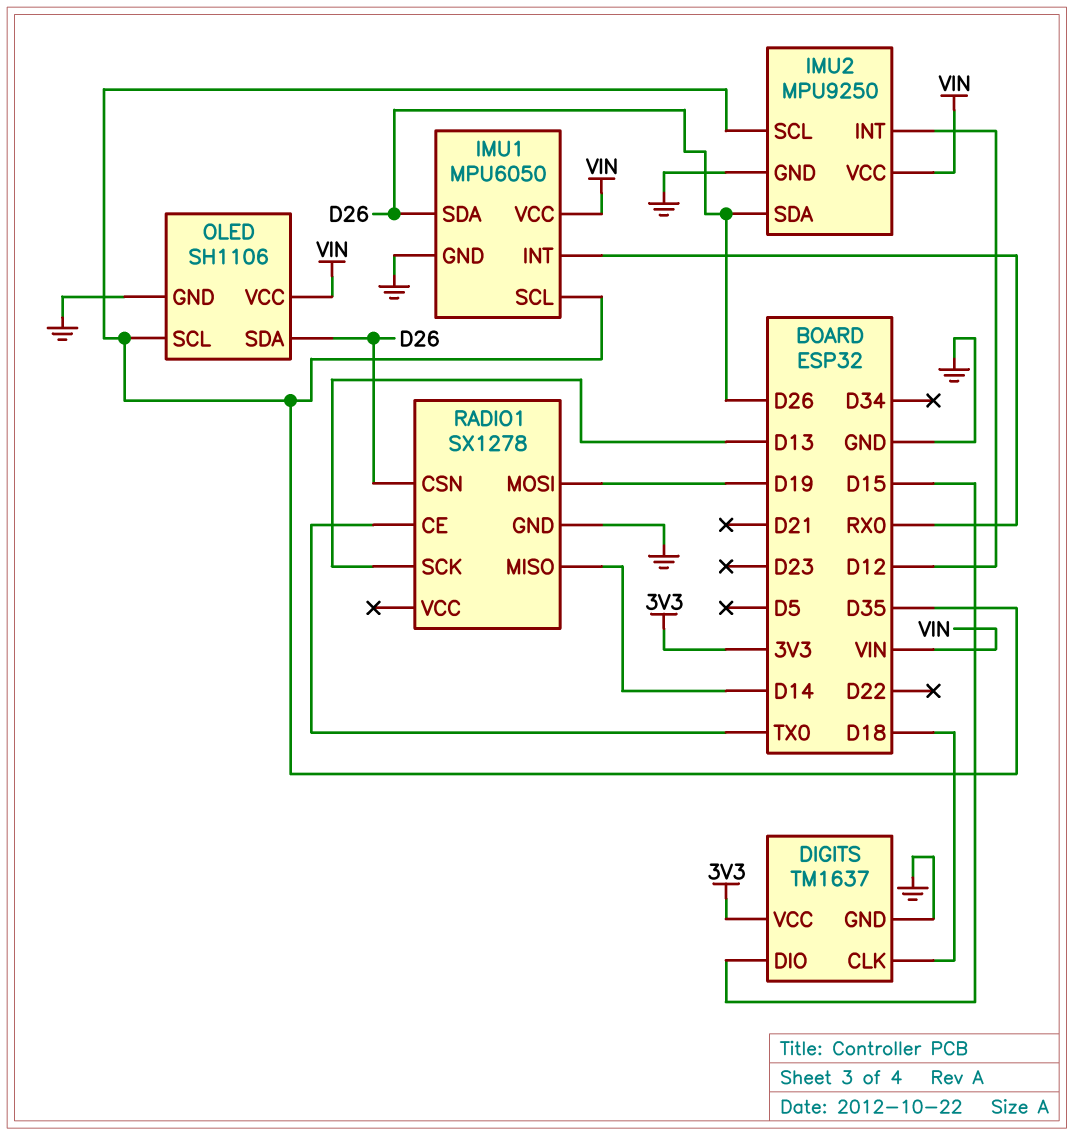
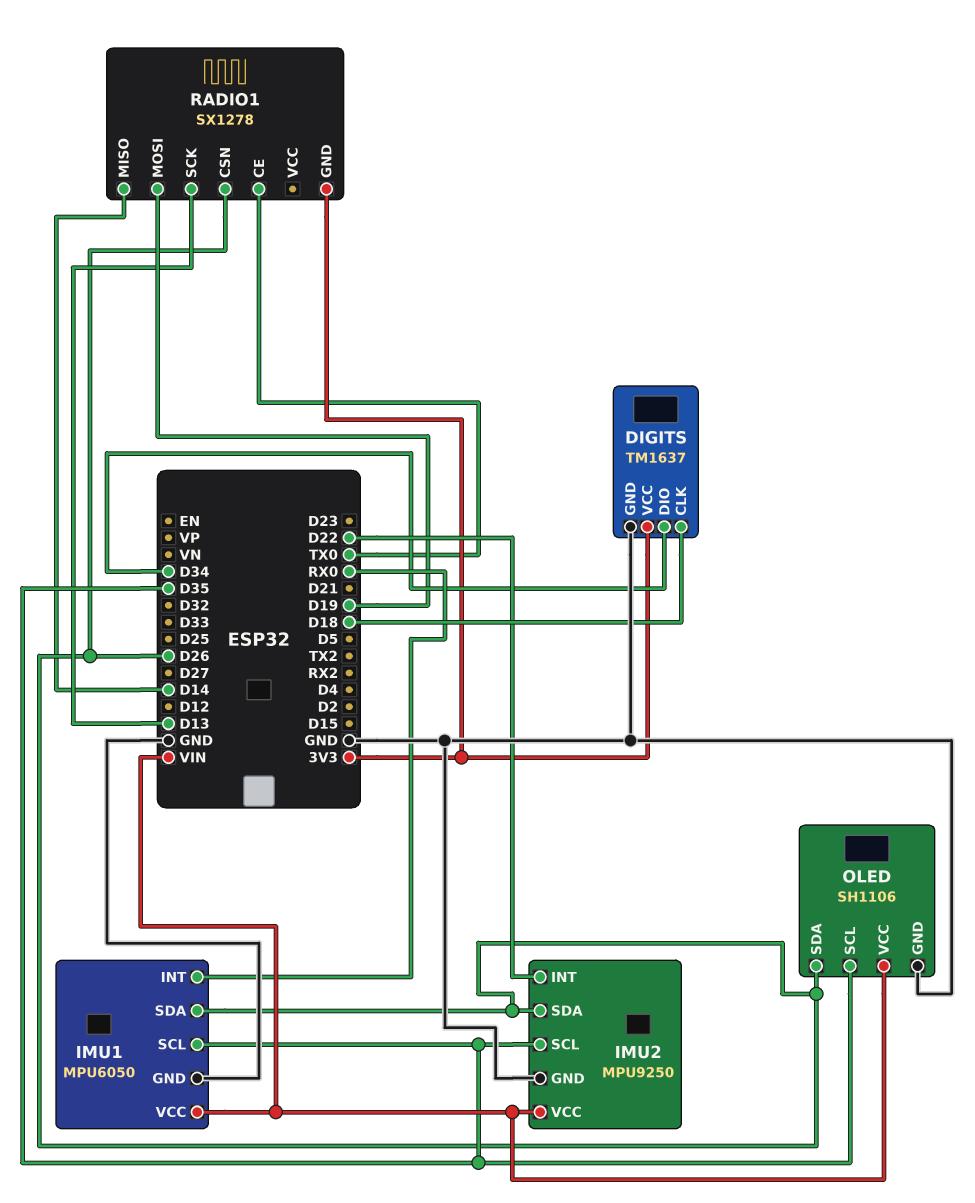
DIGITS pin DIO: D15 -> D34
IMU2 pin INT: D12 -> D22
RADIO1 pin GND: GND -> 3V3

